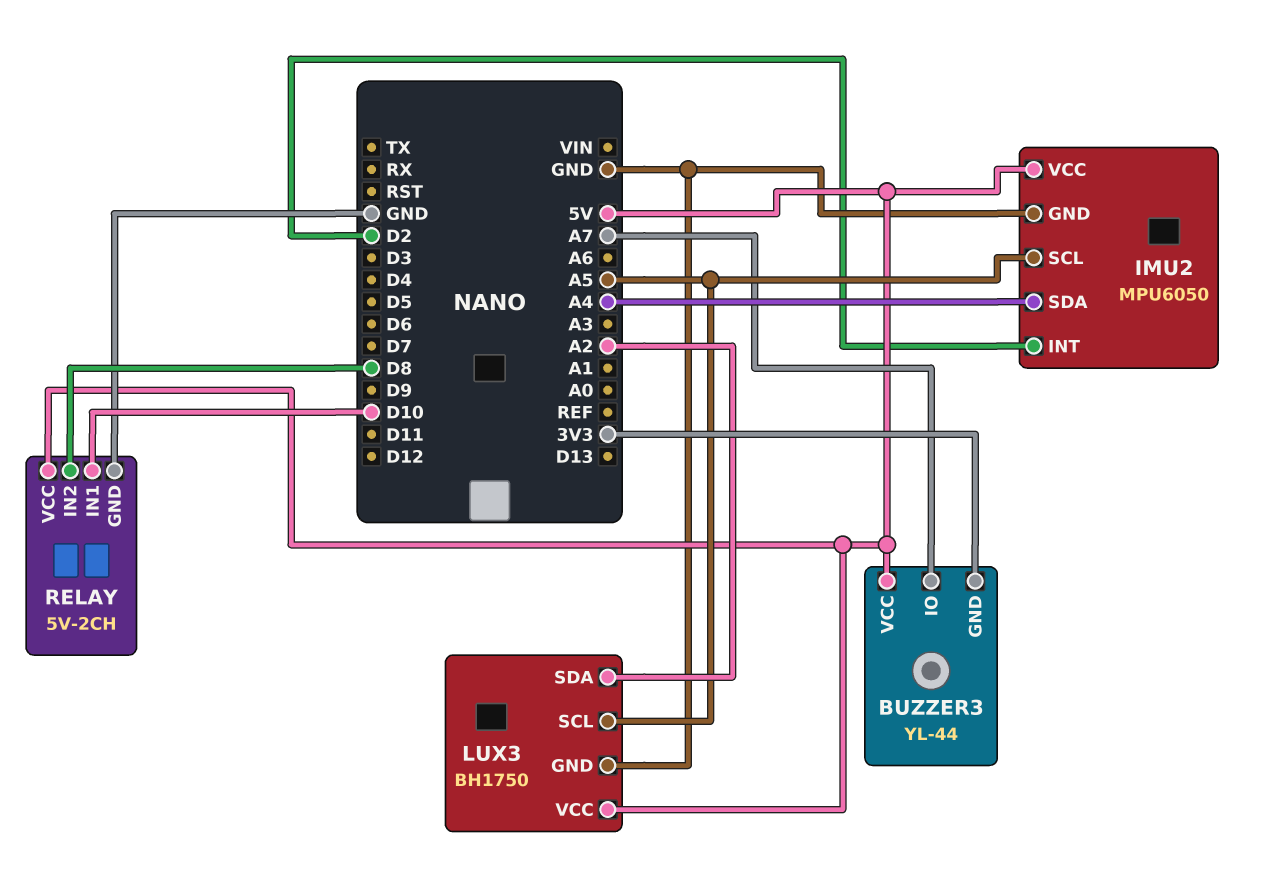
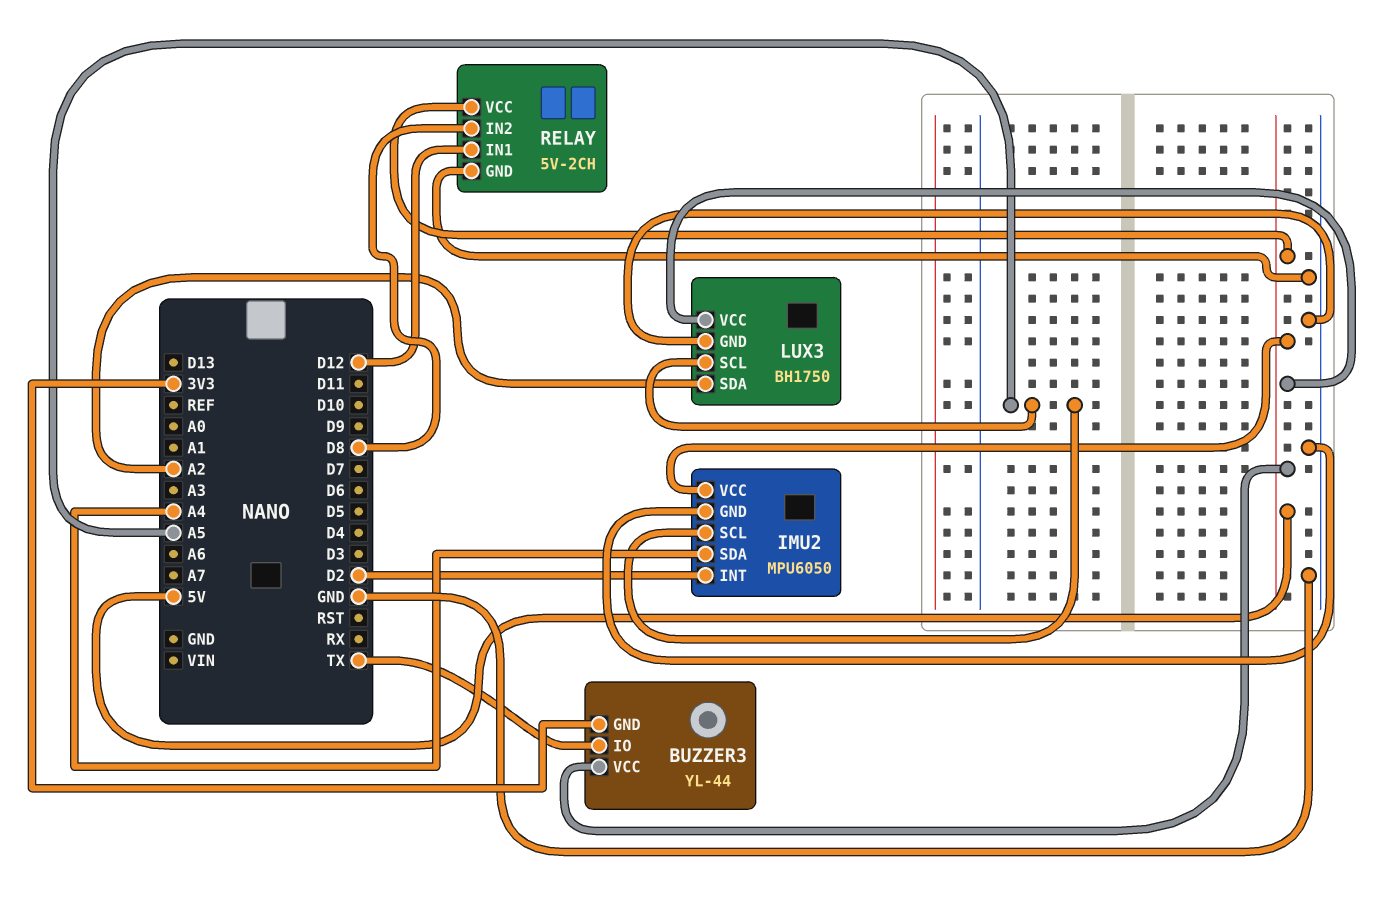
BUZZER3 pin IO: A7 -> TX
RELAY pin IN1: D10 -> D12

